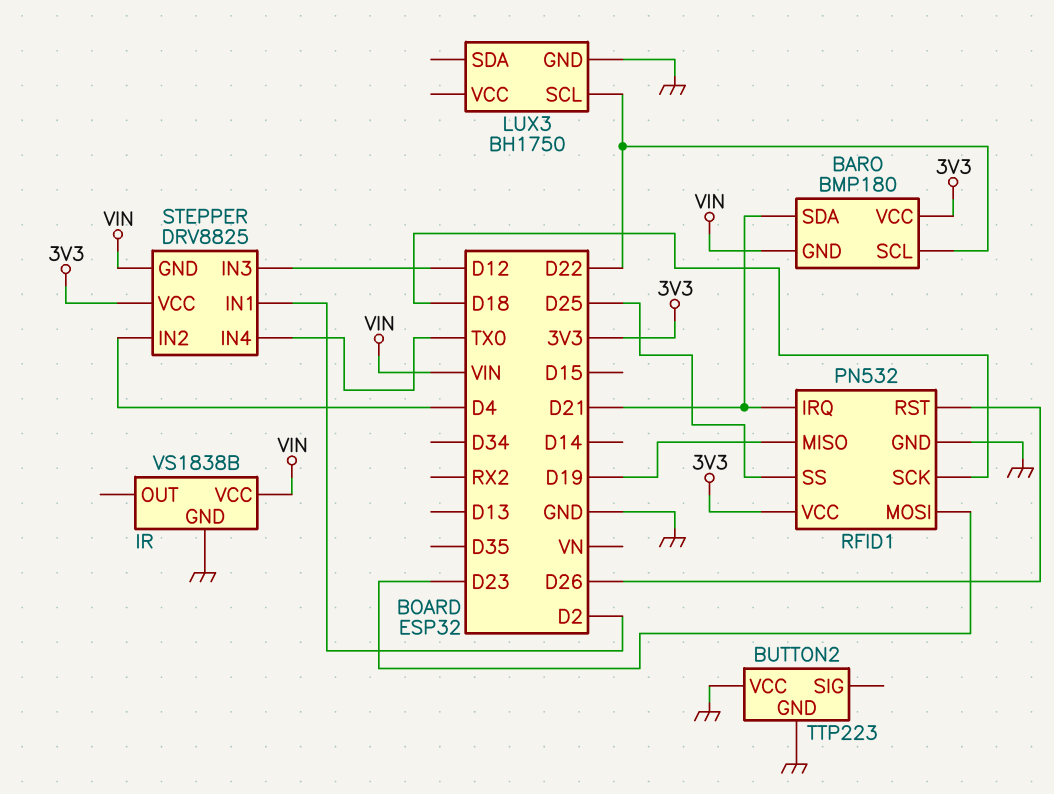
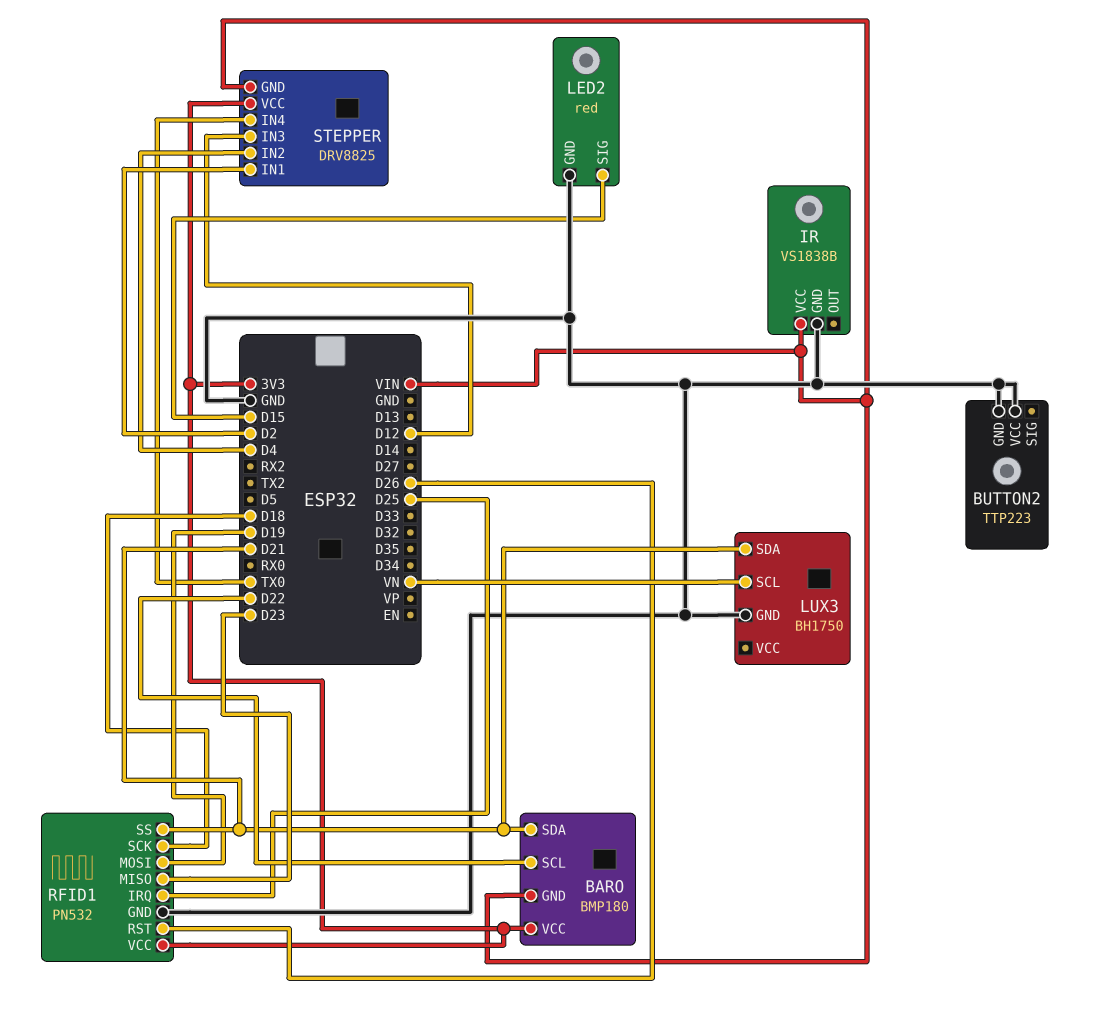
LED2: none -> red
LED2 pin GND: none -> GND
LED2 pin SIG: none -> D15
LUX3 pin SCL: D22 -> VN
LUX3 pin SDA: none -> D21
RFID1 pin IRQ: D21 -> D25
RFID1 pin MISO: D19 -> D23
RFID1 pin MOSI: D23 -> D19
RFID1 pin SS: D25 -> D21

